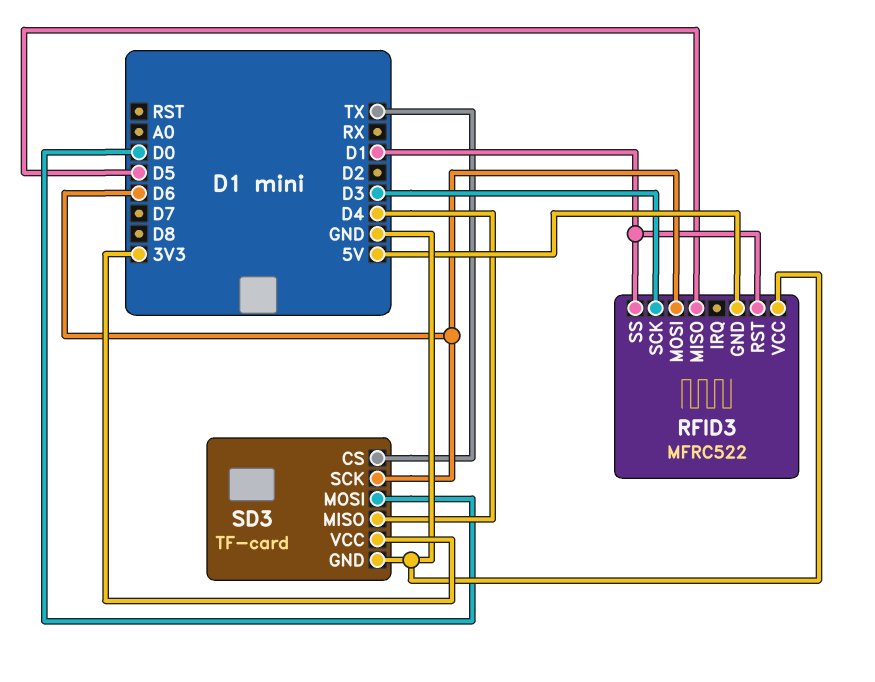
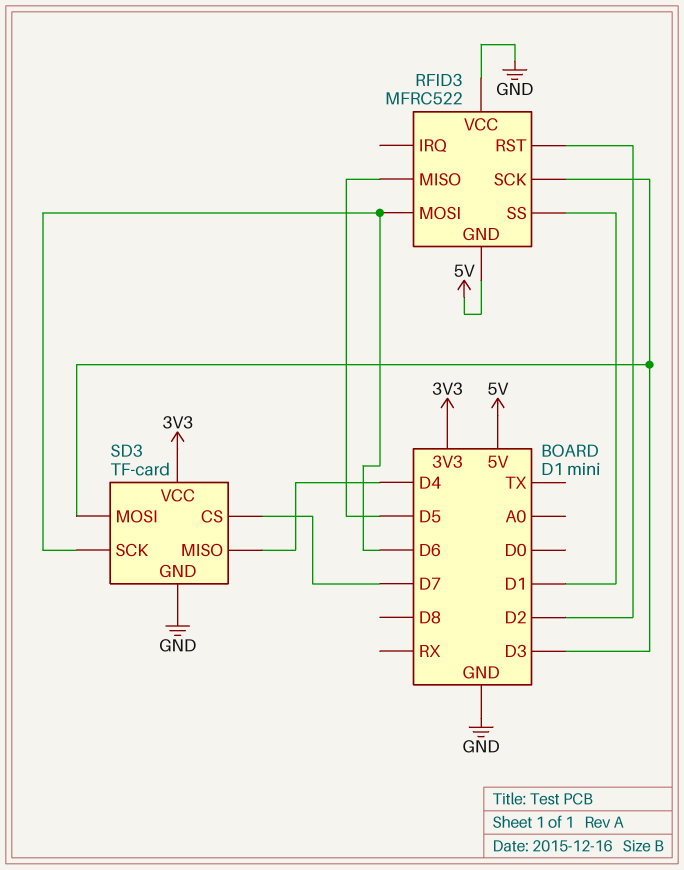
RFID3 pin RST: D1 -> D2
SD3 pin CS: TX -> D7
SD3 pin MOSI: D0 -> D3

